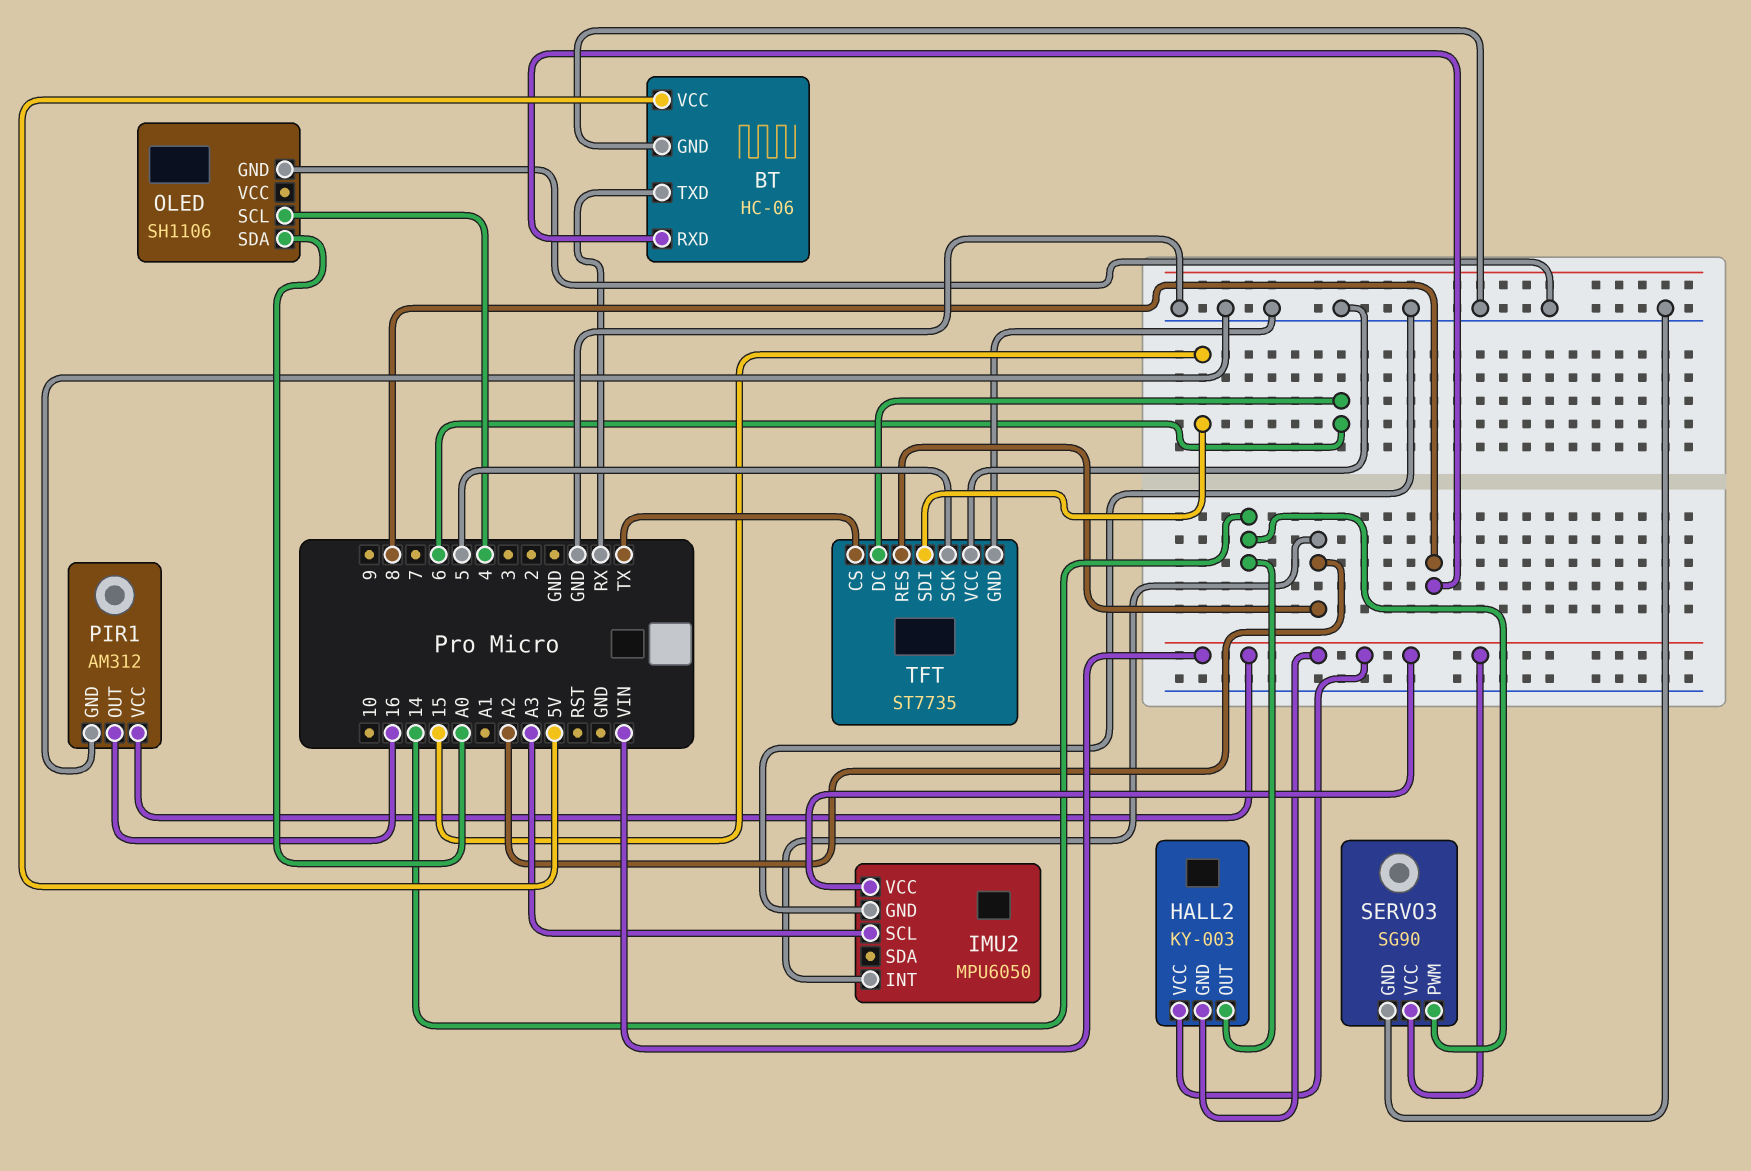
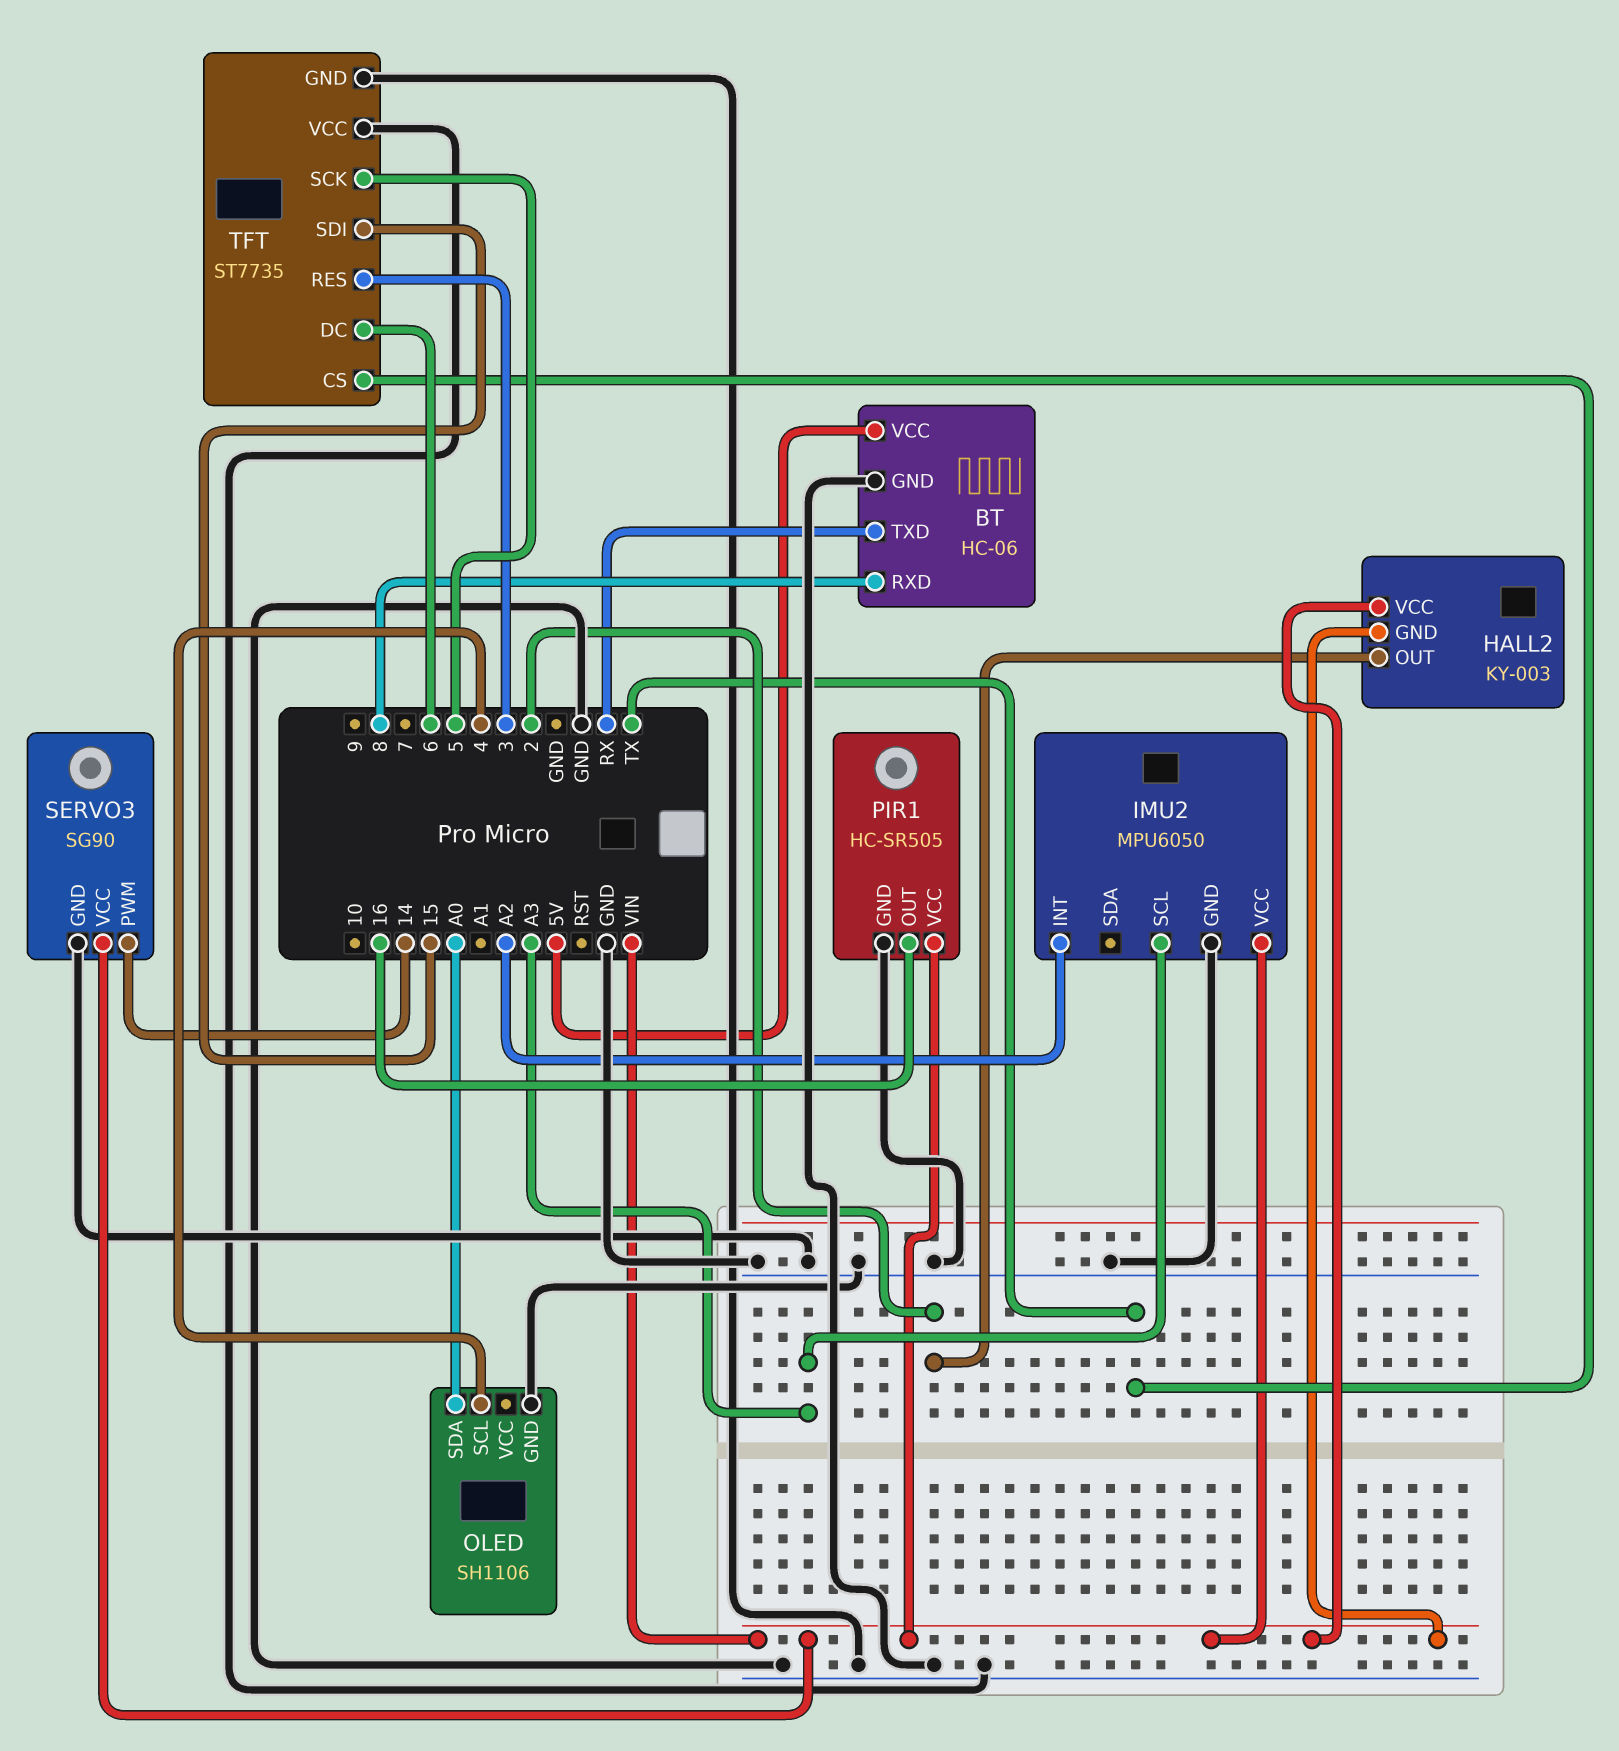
HALL2 pin OUT: 14 -> 2
PIR1: AM312 -> HC-SR505
TFT pin RES: A2 -> 3

